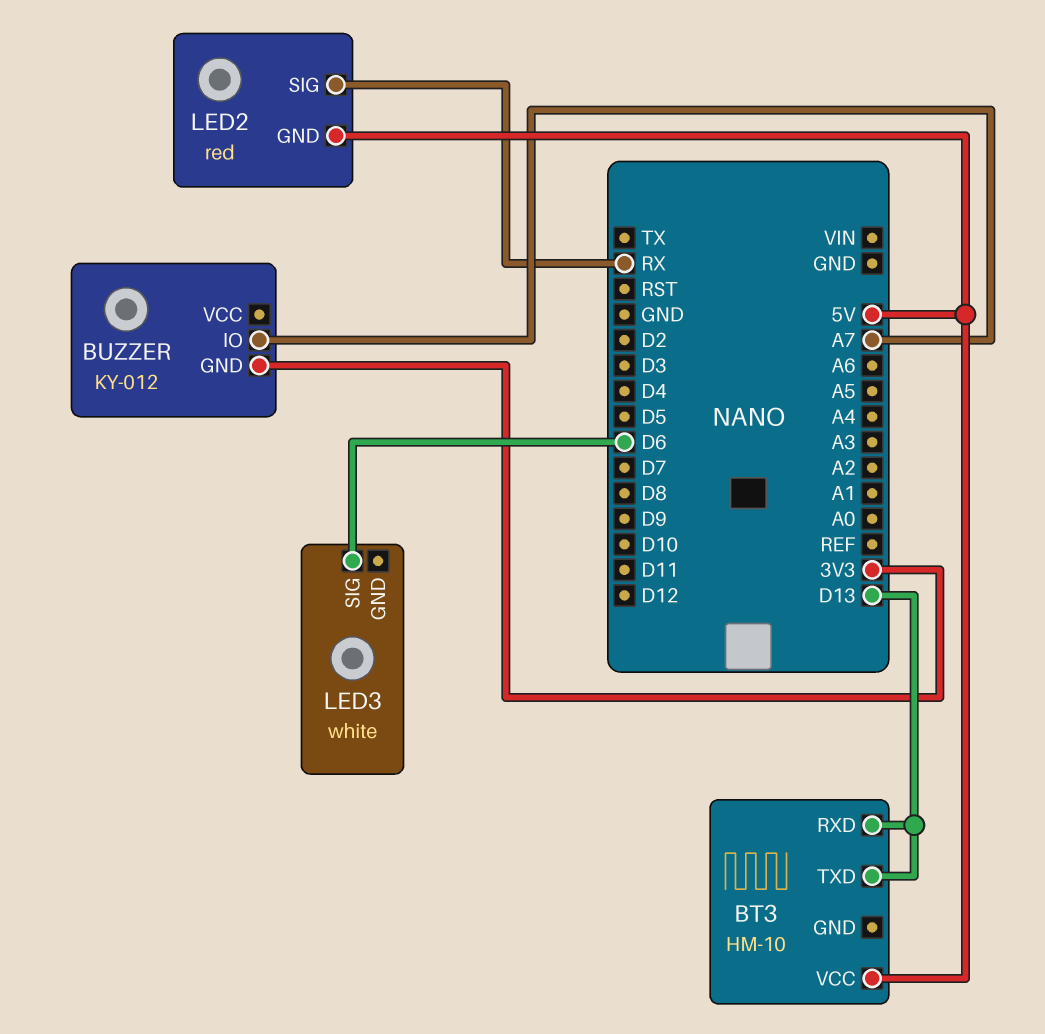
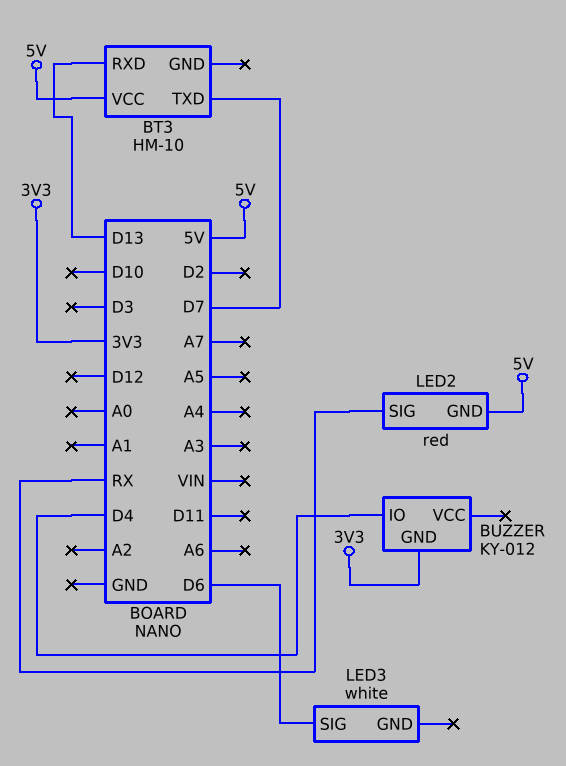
BT3 pin TXD: D13 -> D7
BUZZER pin IO: A7 -> D4

